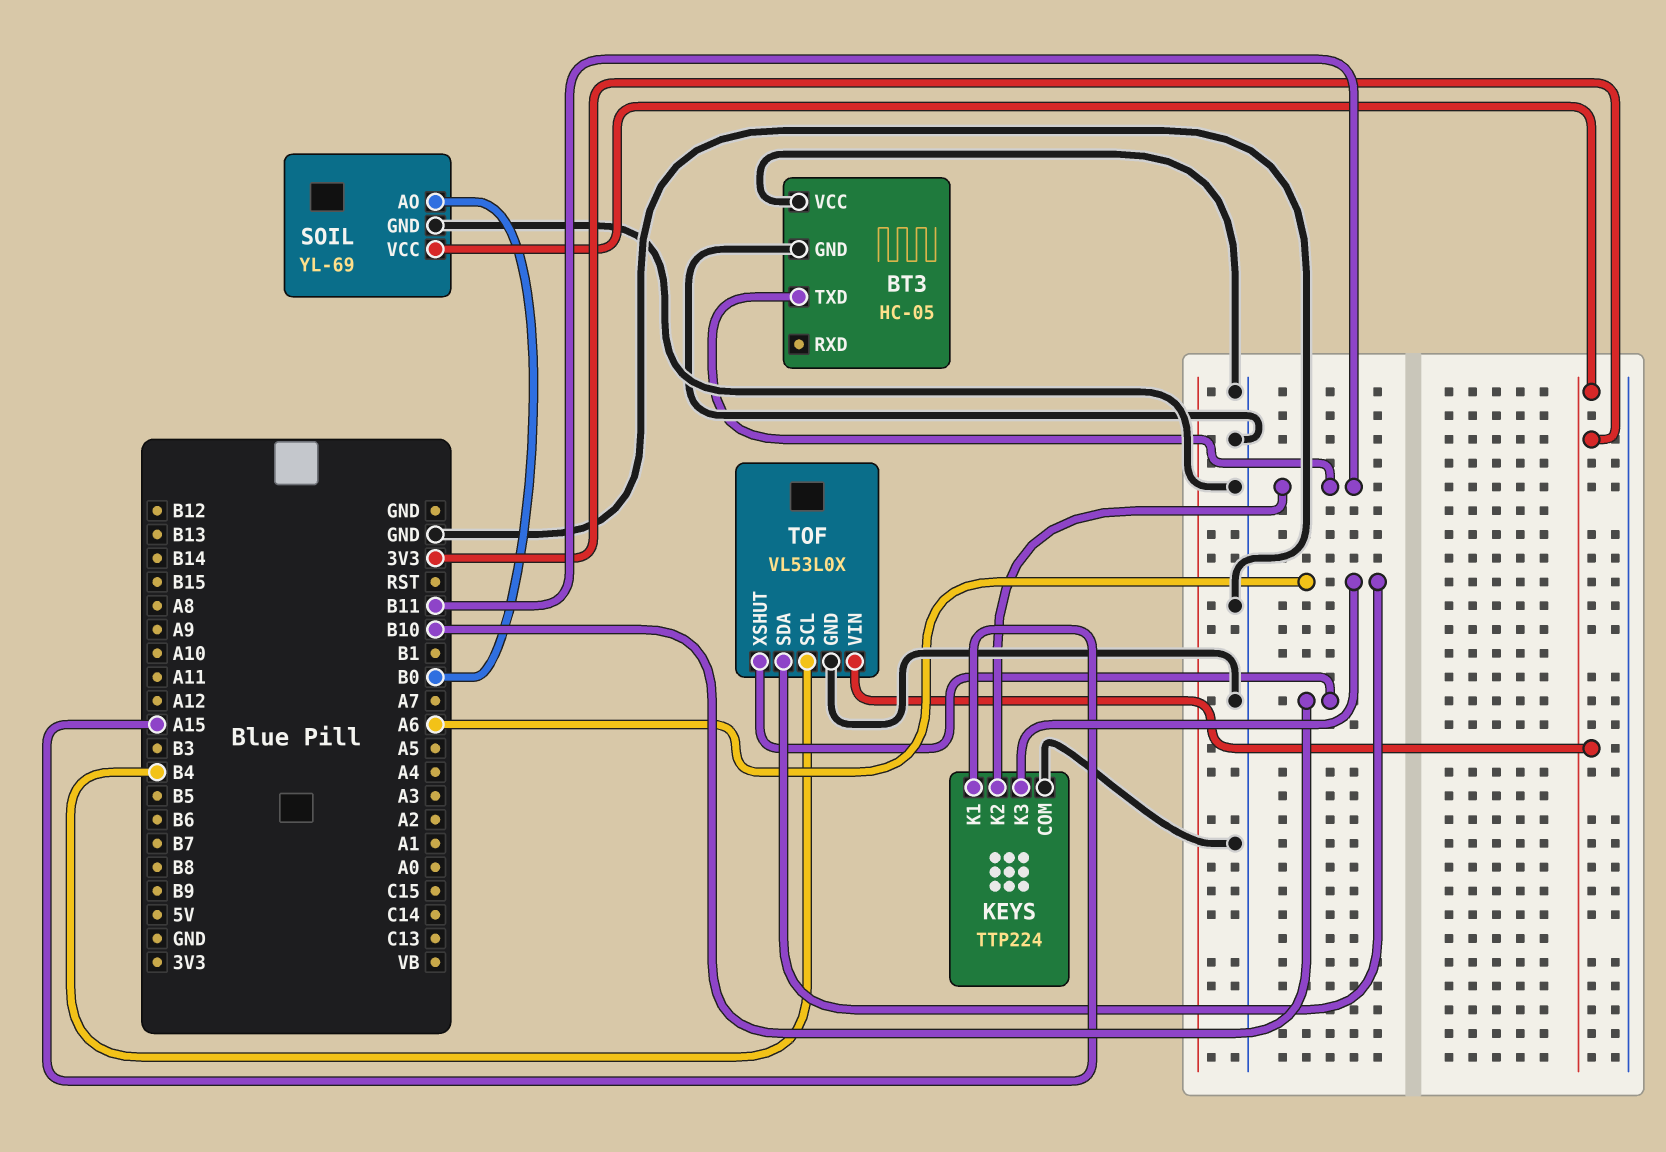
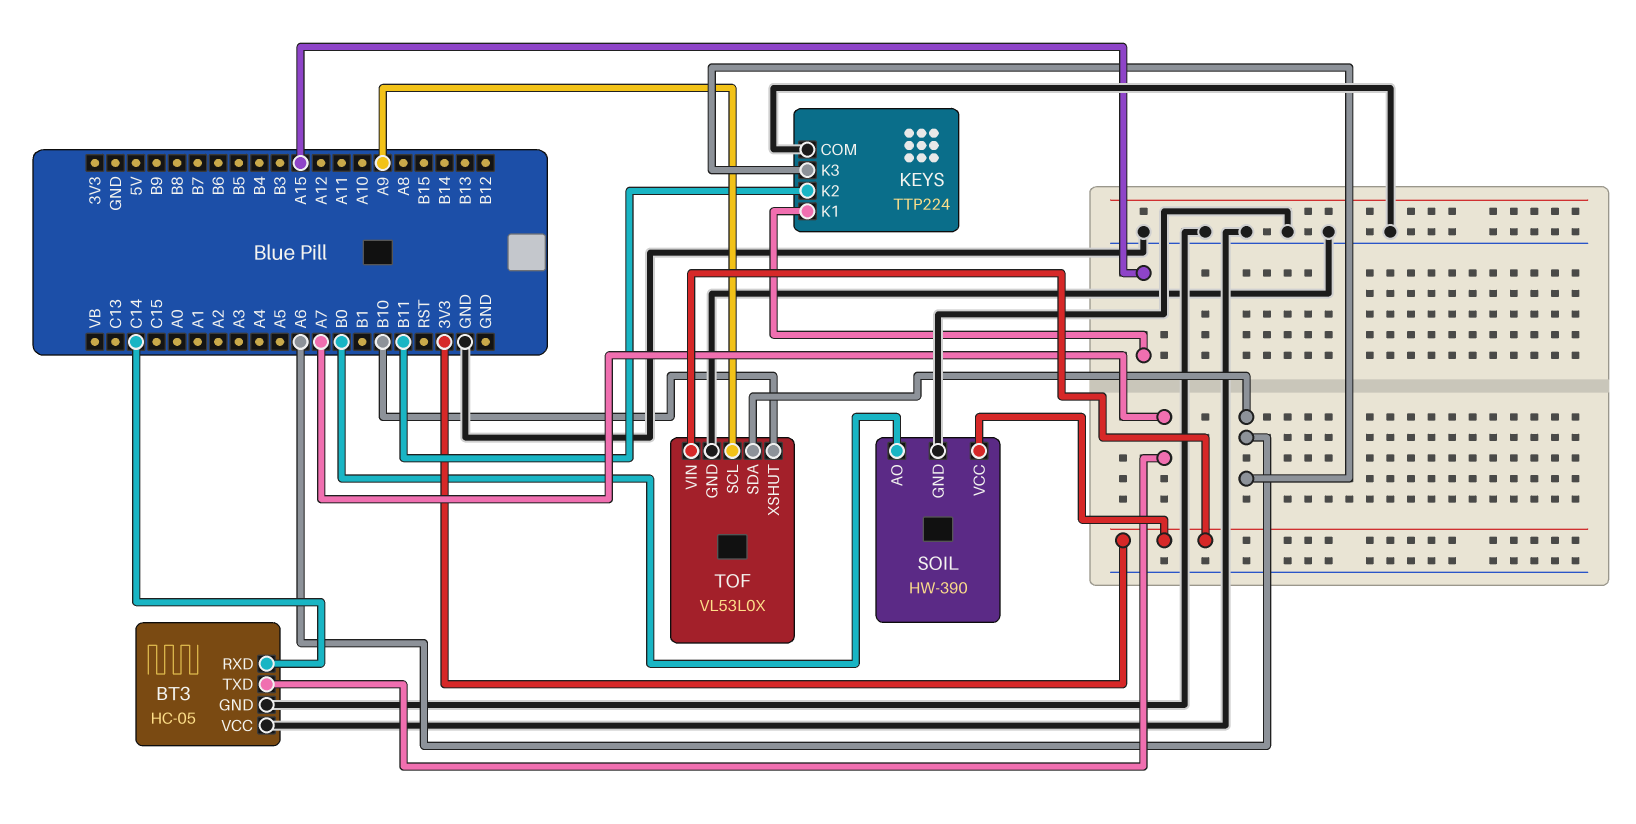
BT3 pin RXD: none -> C14
BT3 pin TXD: B11 -> A7
SOIL: YL-69 -> HW-390
TOF pin SCL: B4 -> A9

